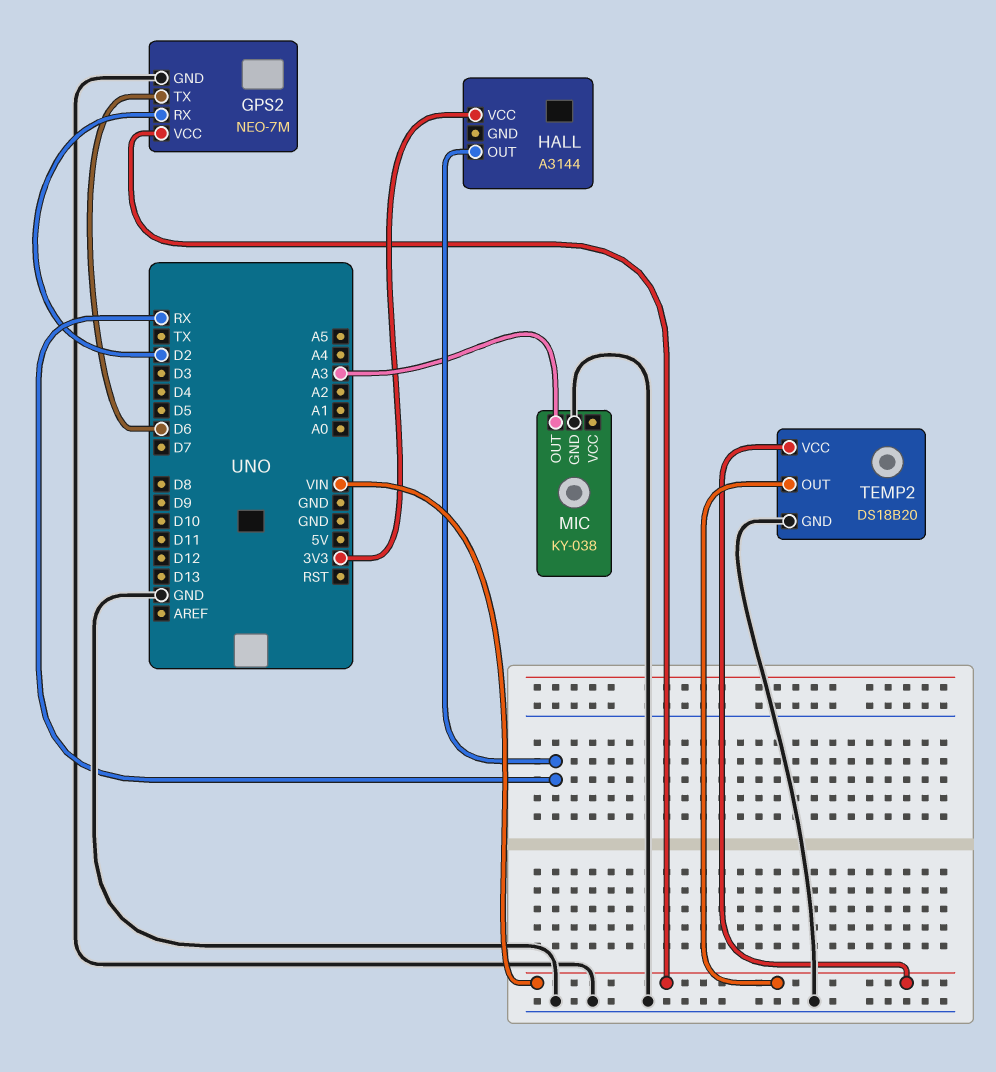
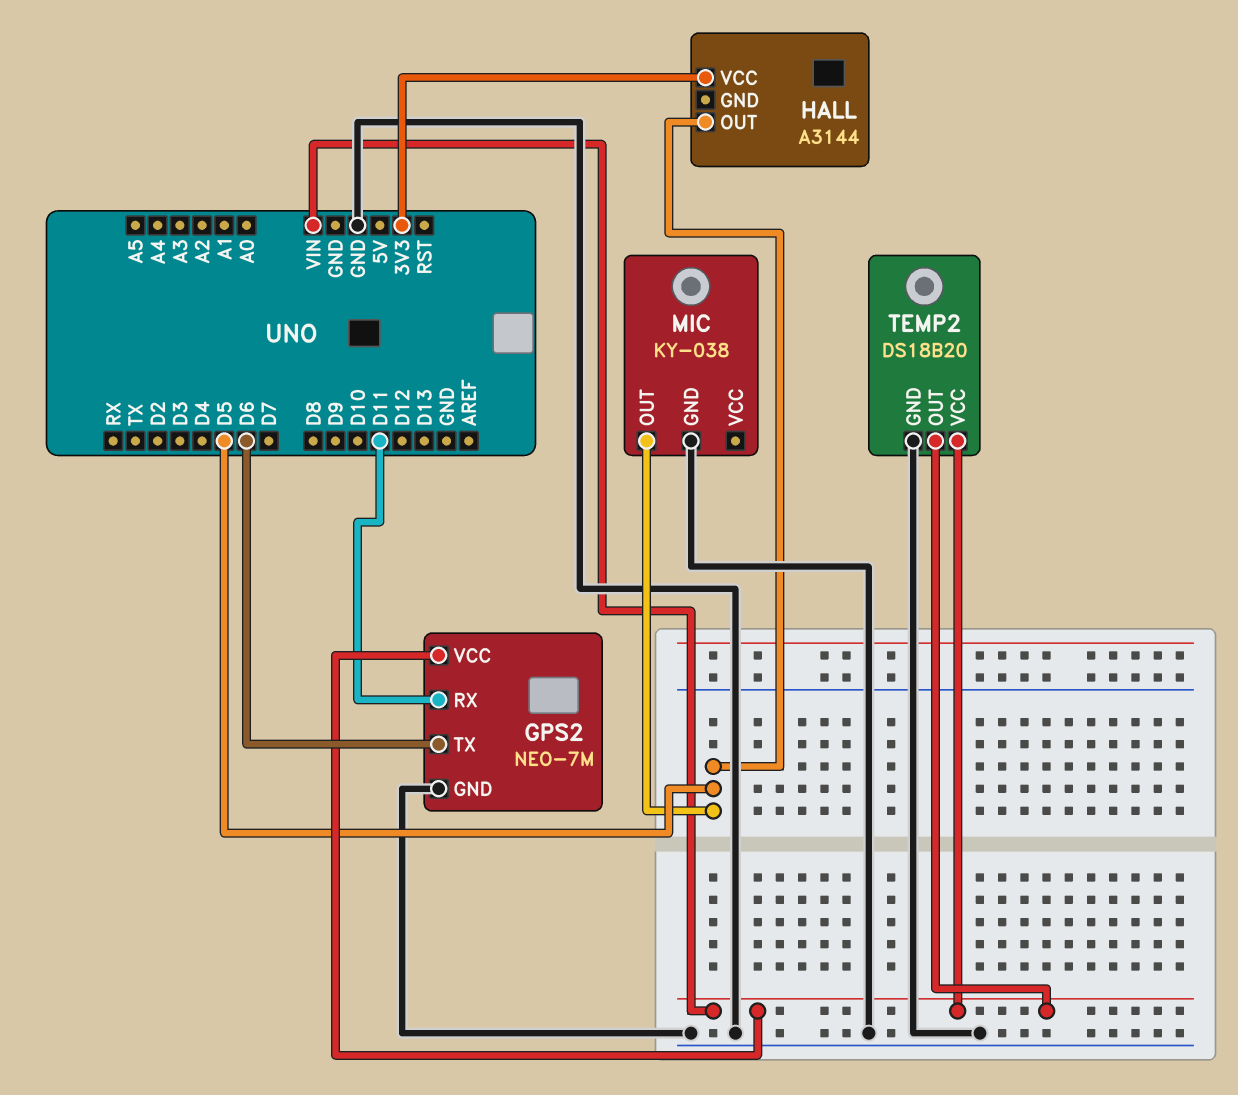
GPS2 pin RX: D2 -> D11
HALL pin OUT: RX -> D5
MIC pin OUT: A3 -> D5

